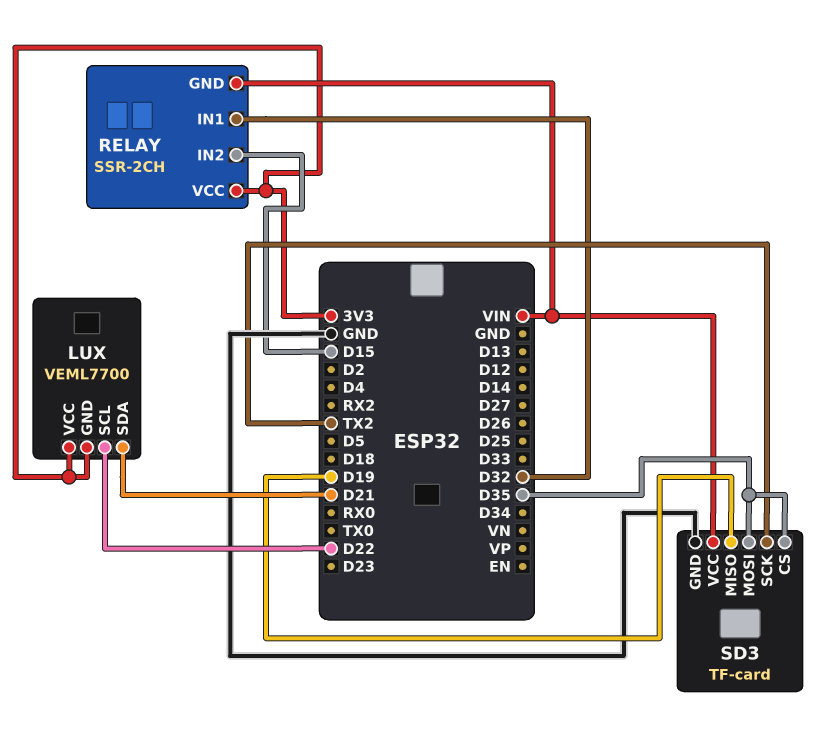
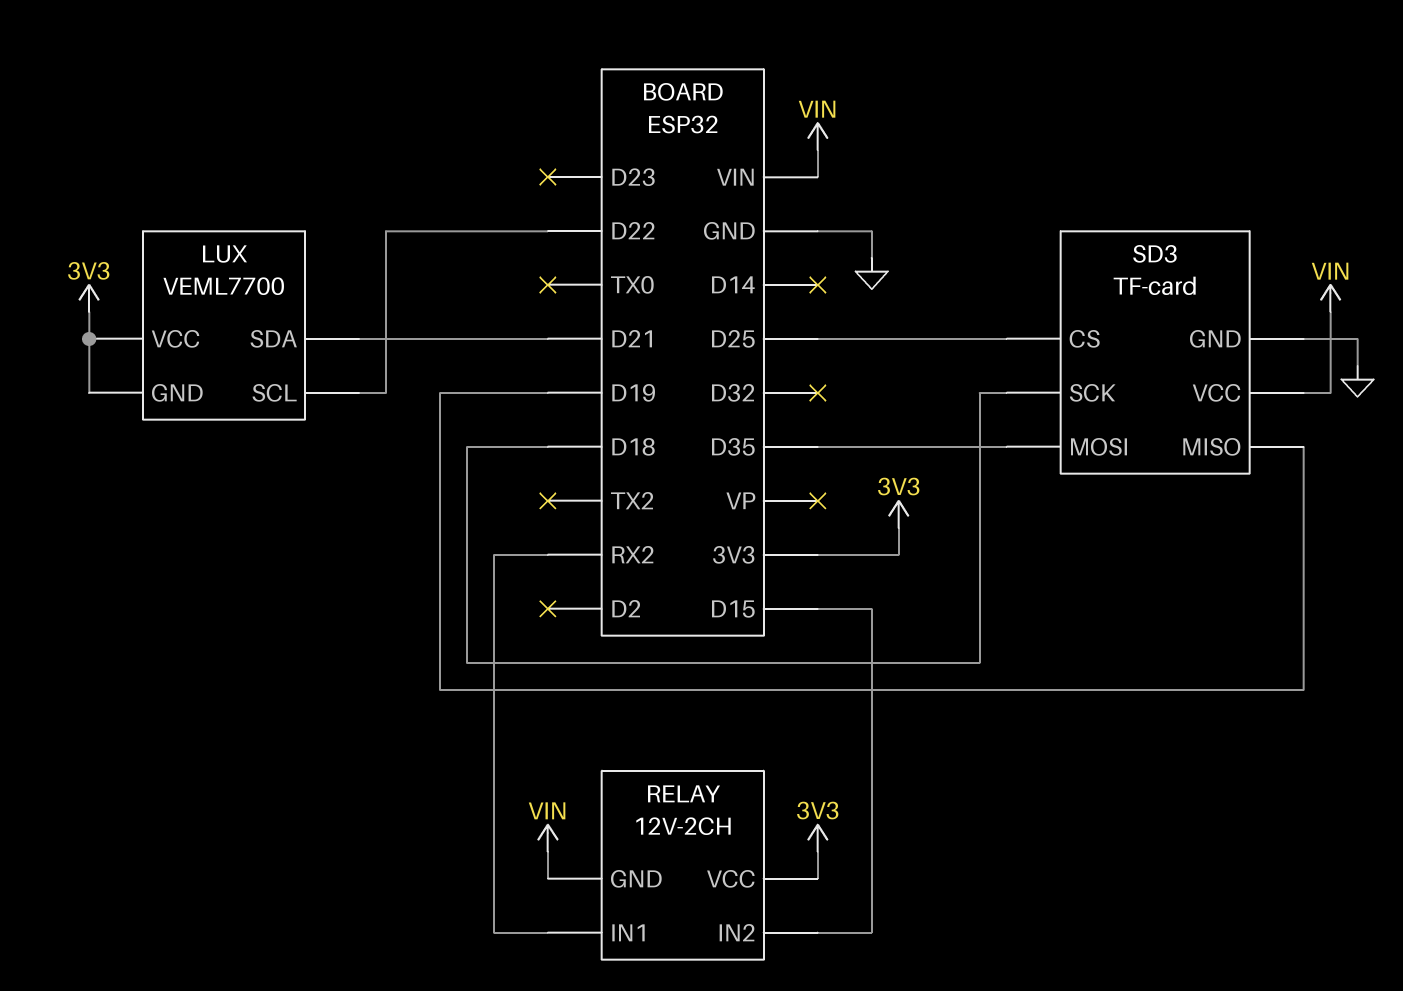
RELAY: SSR-2CH -> 12V-2CH
RELAY pin IN1: D32 -> RX2
SD3 pin CS: D35 -> D25
SD3 pin SCK: TX2 -> D18

